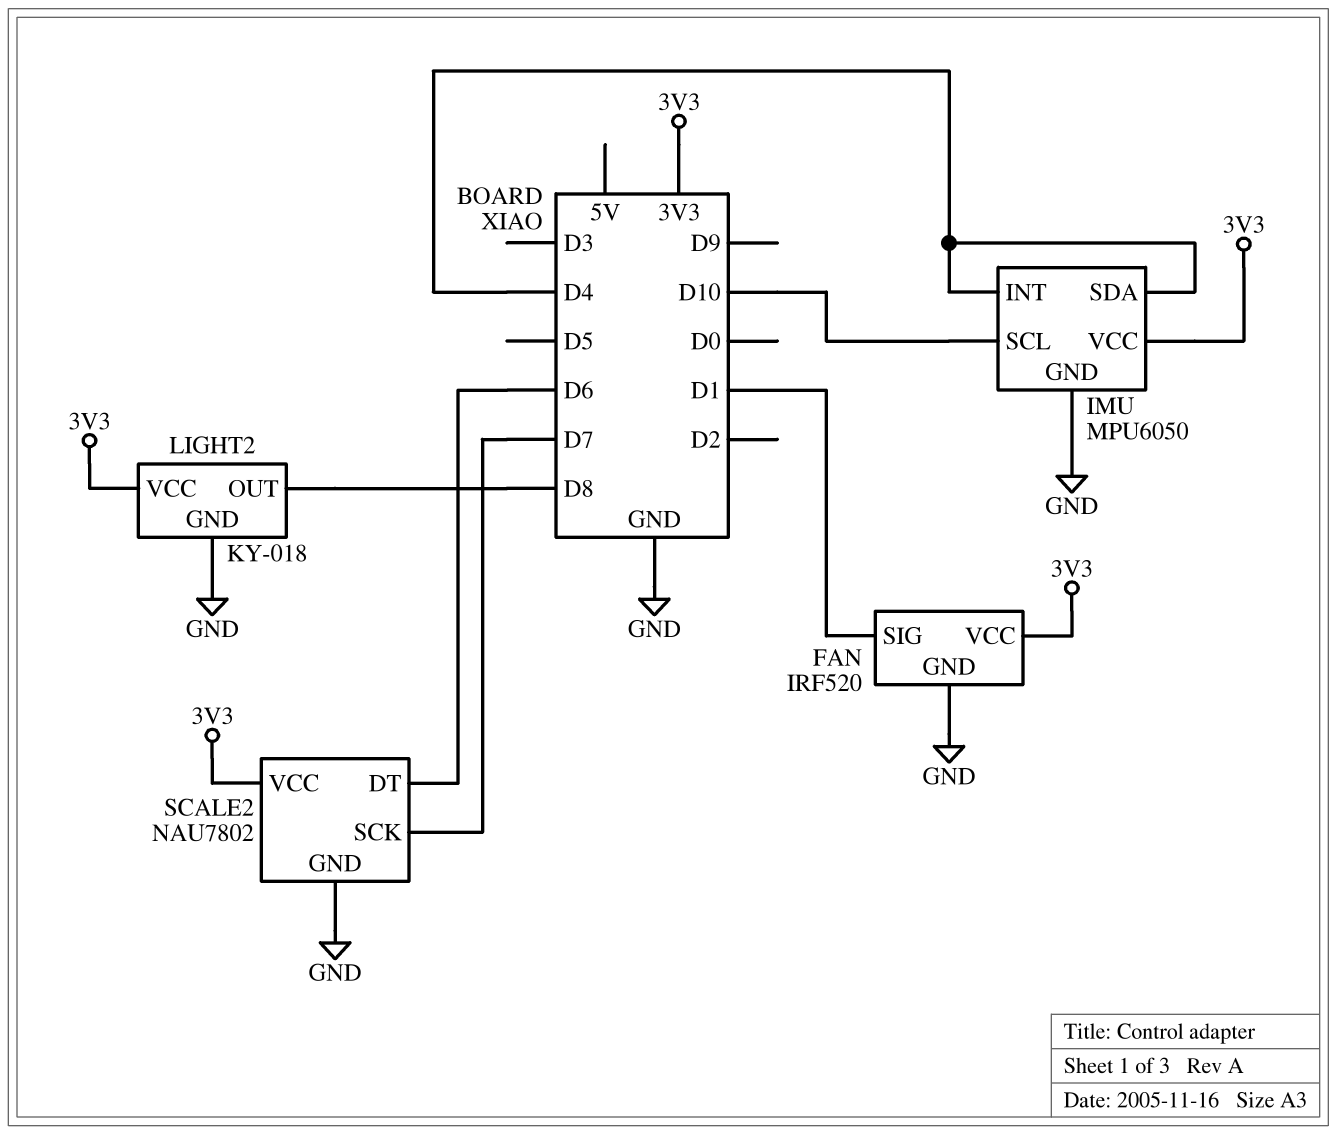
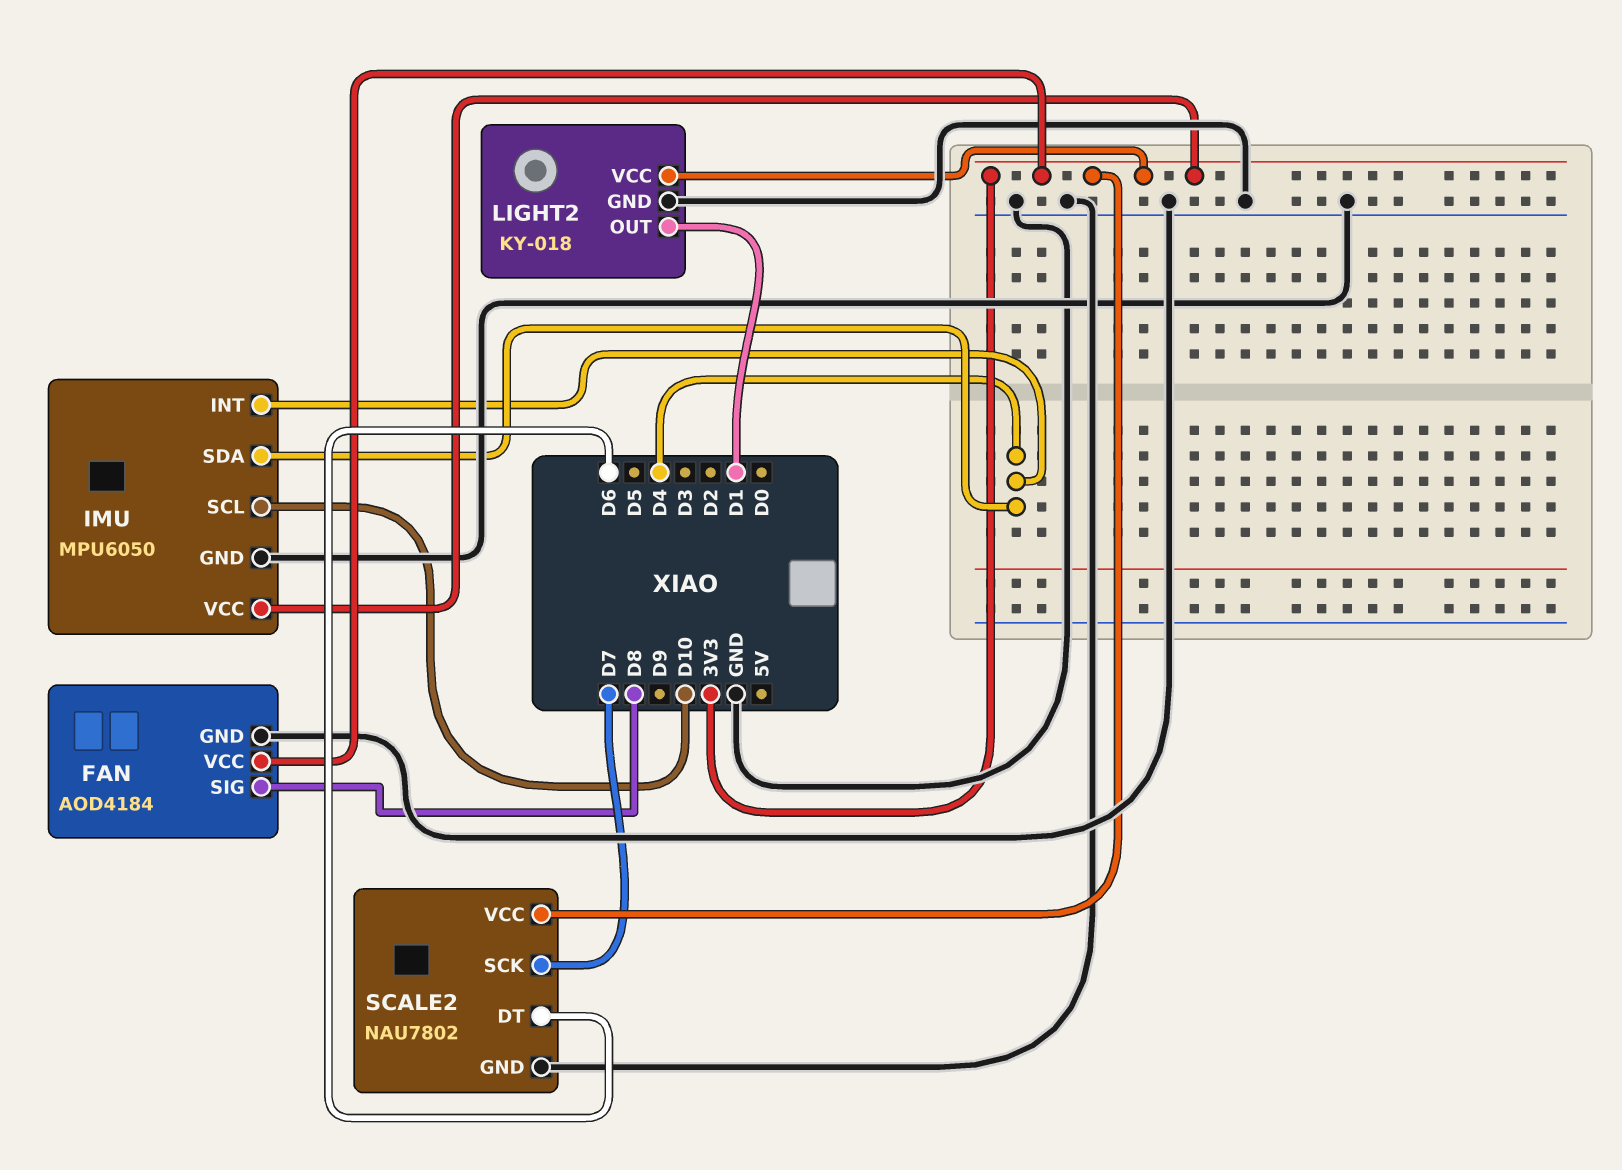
FAN: IRF520 -> AOD4184
FAN pin SIG: D1 -> D8
LIGHT2 pin OUT: D8 -> D1

